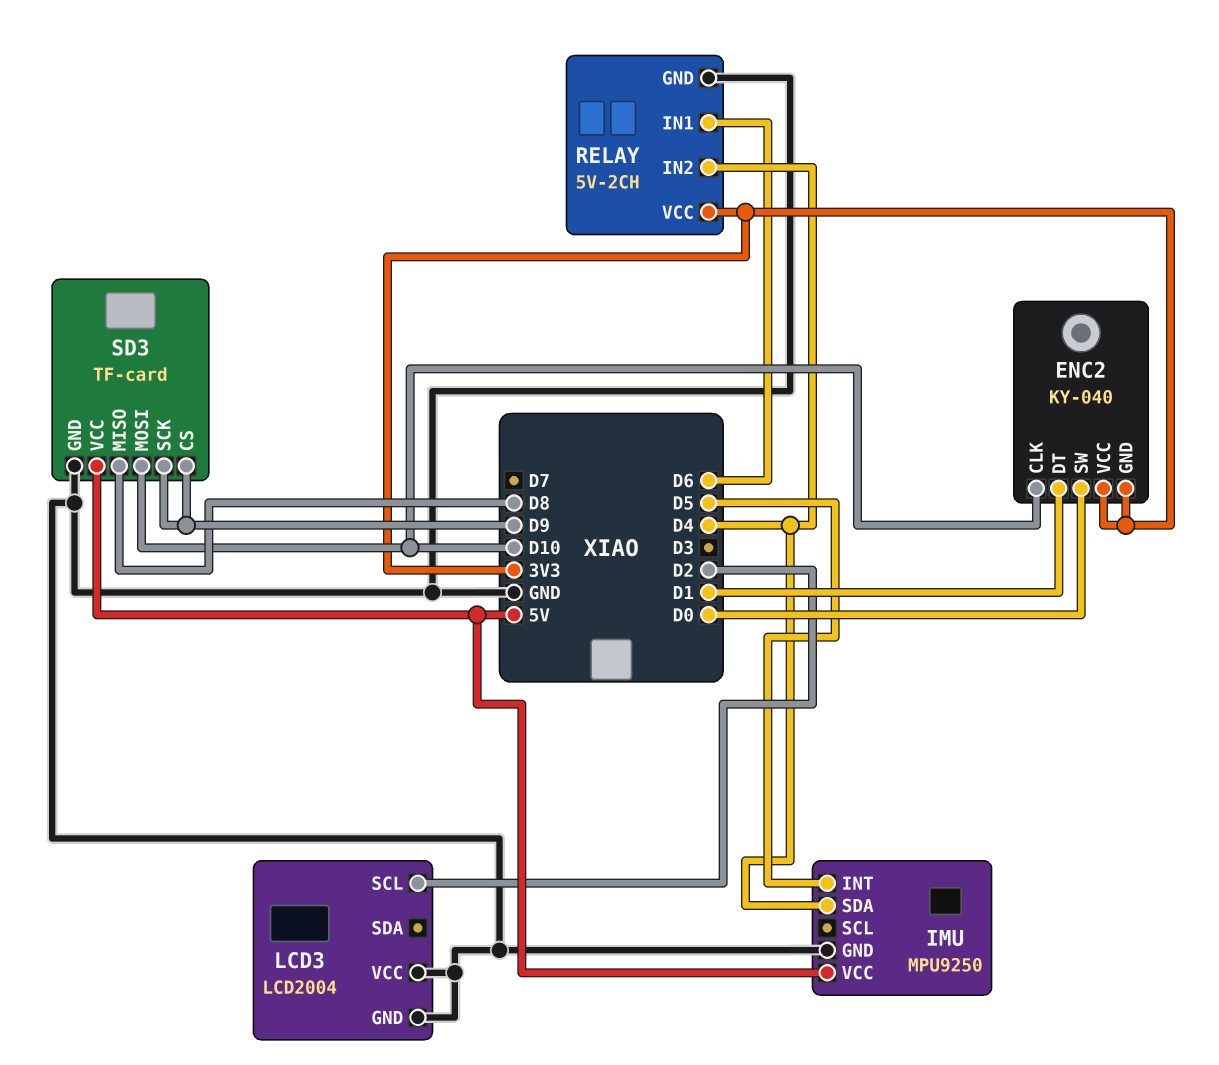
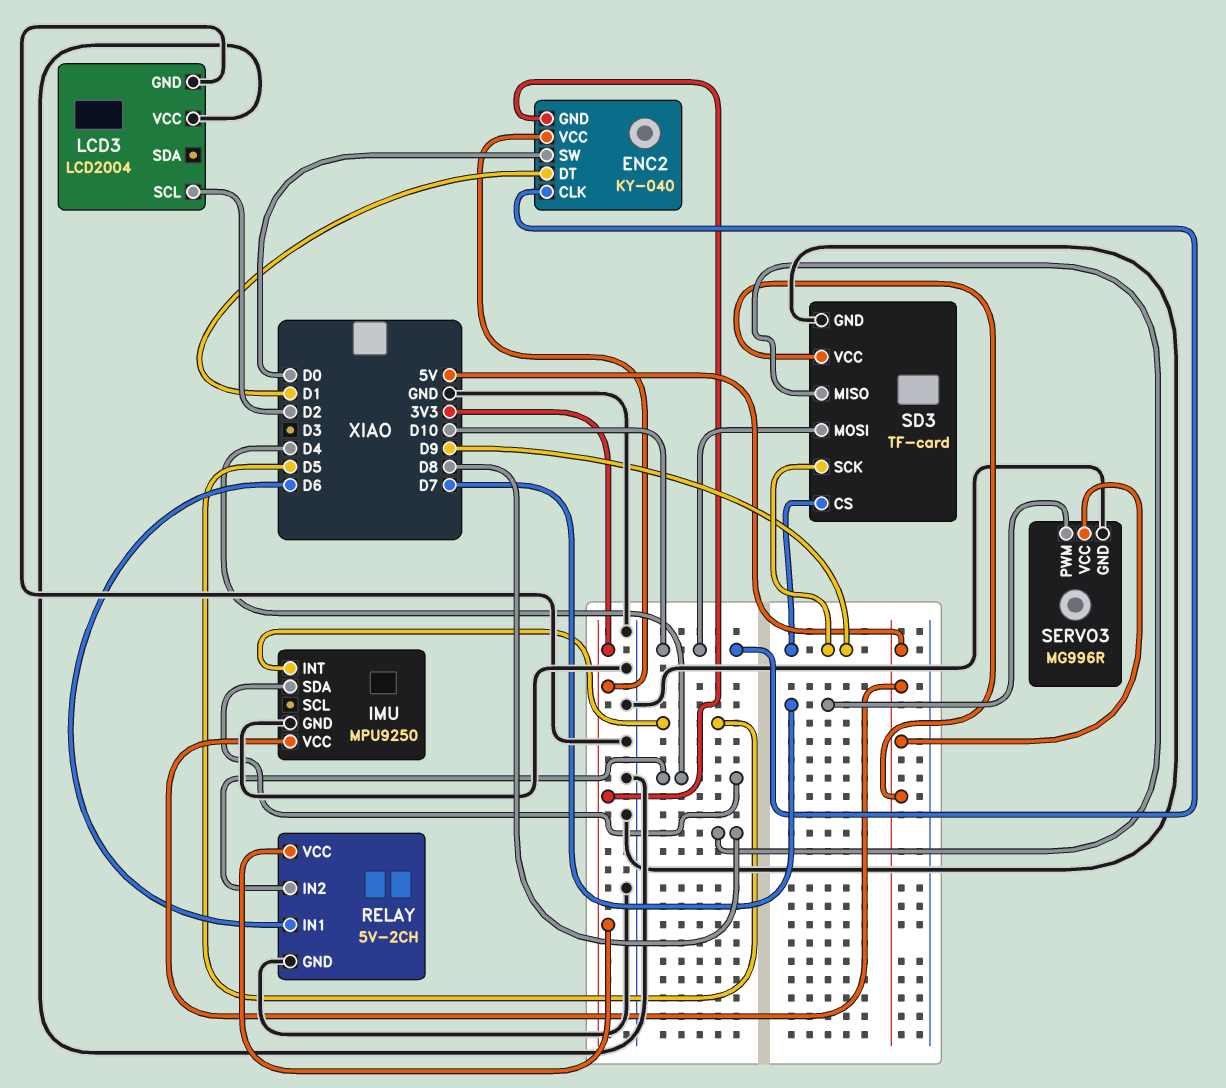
SERVO3: none -> MG996R
SERVO3 pin GND: none -> GND
SERVO3 pin PWM: none -> D7
SERVO3 pin VCC: none -> 5V

